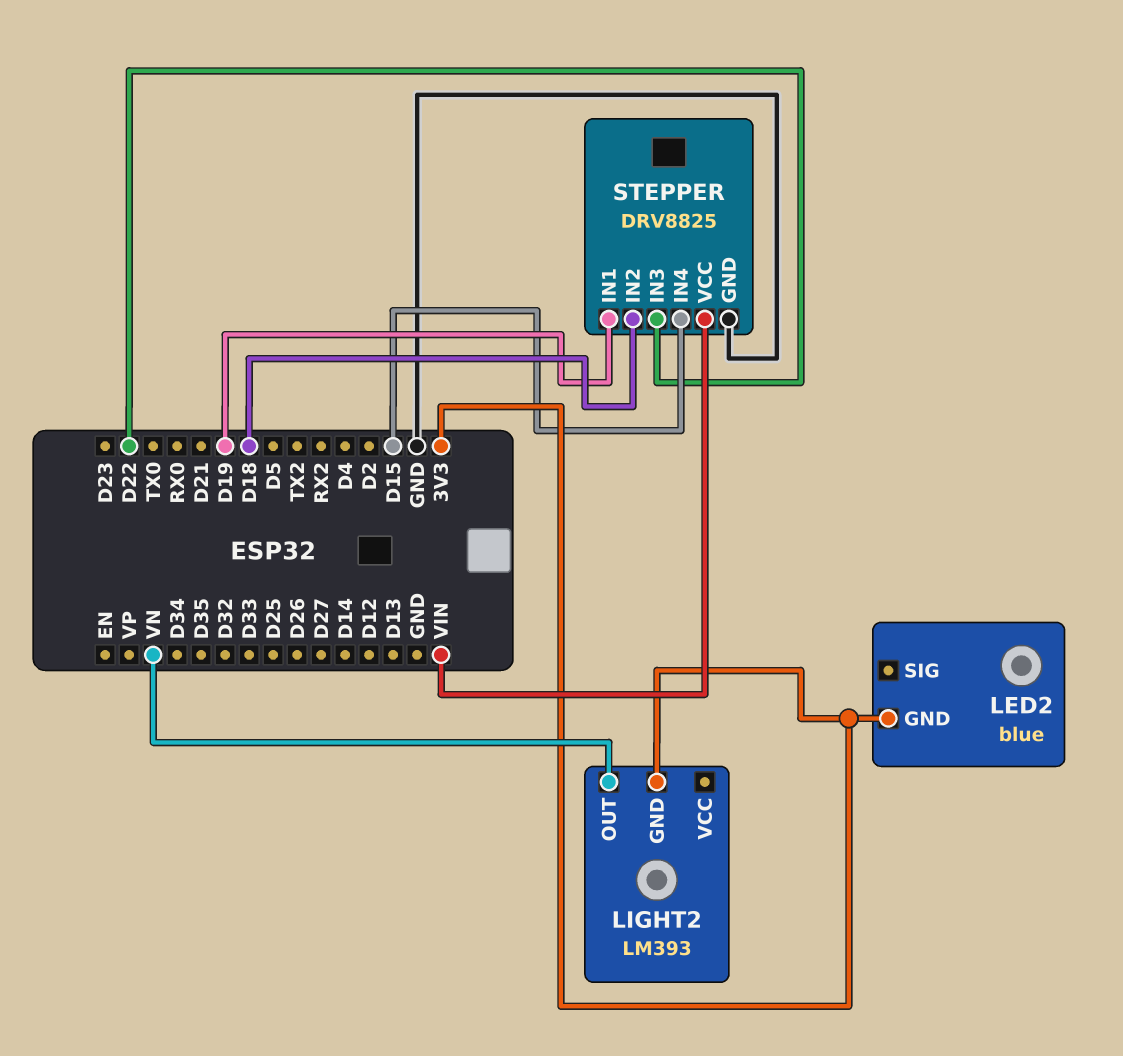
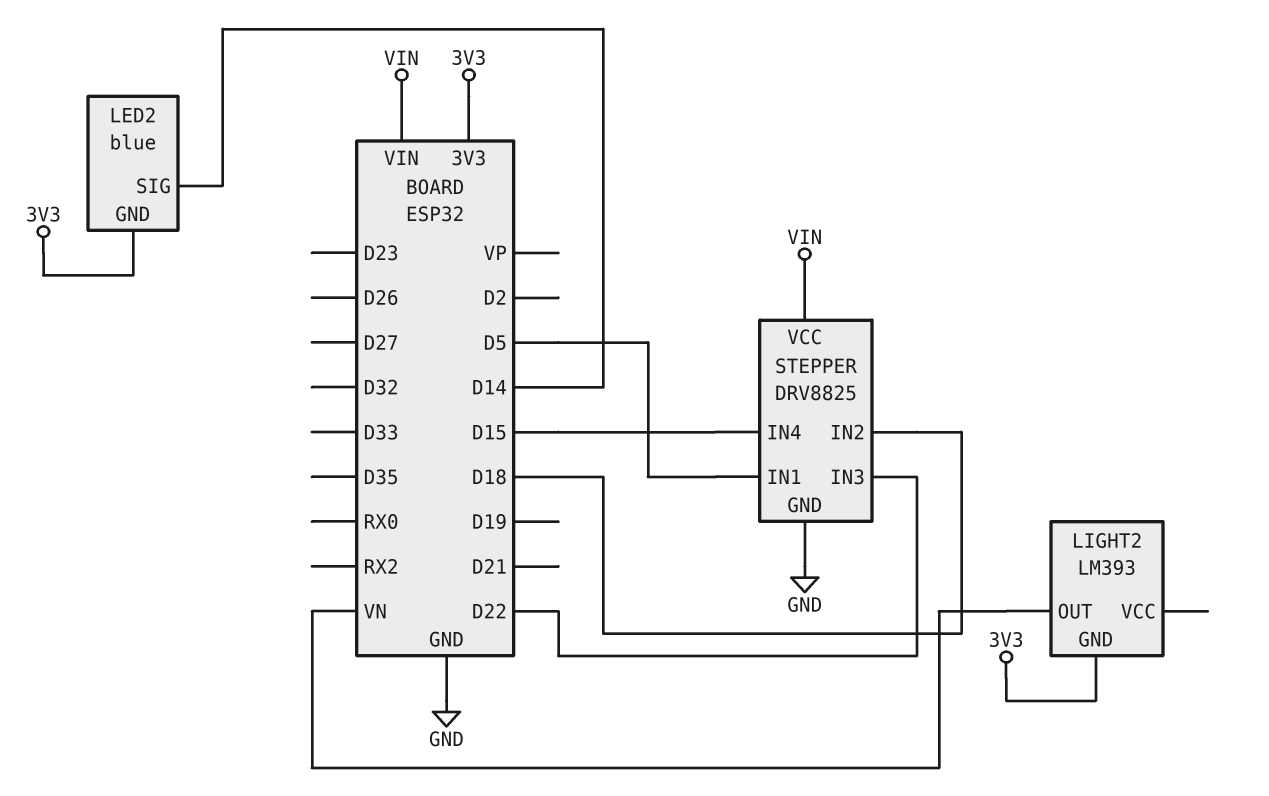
LED2 pin SIG: none -> D14
STEPPER pin IN1: D19 -> D5

